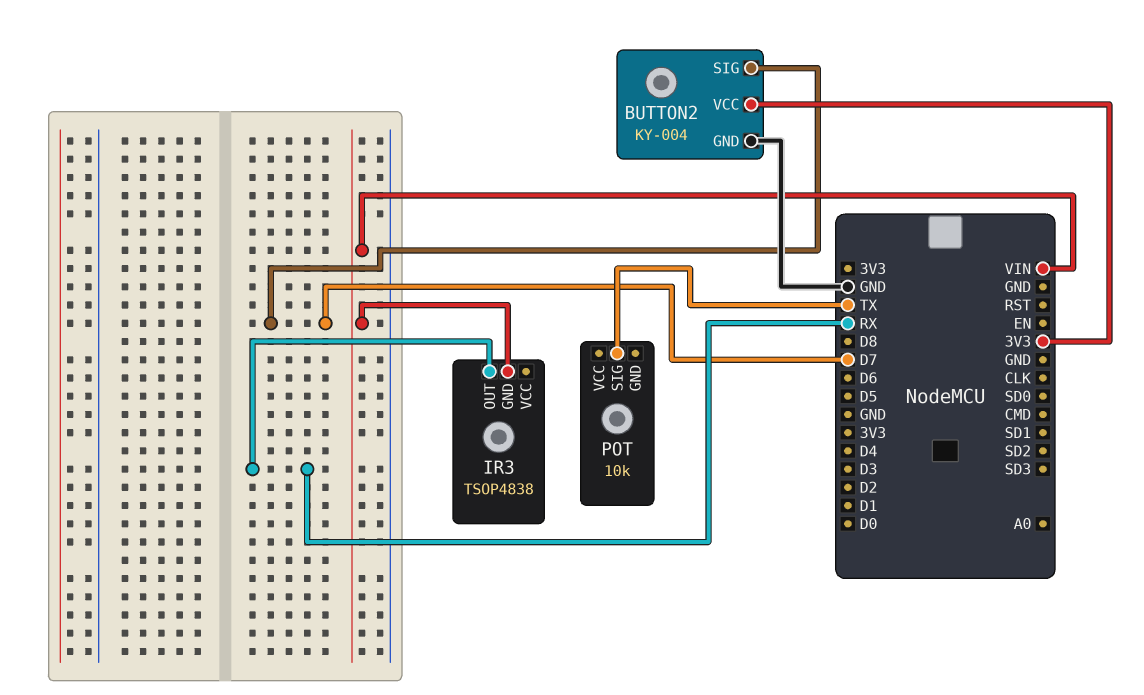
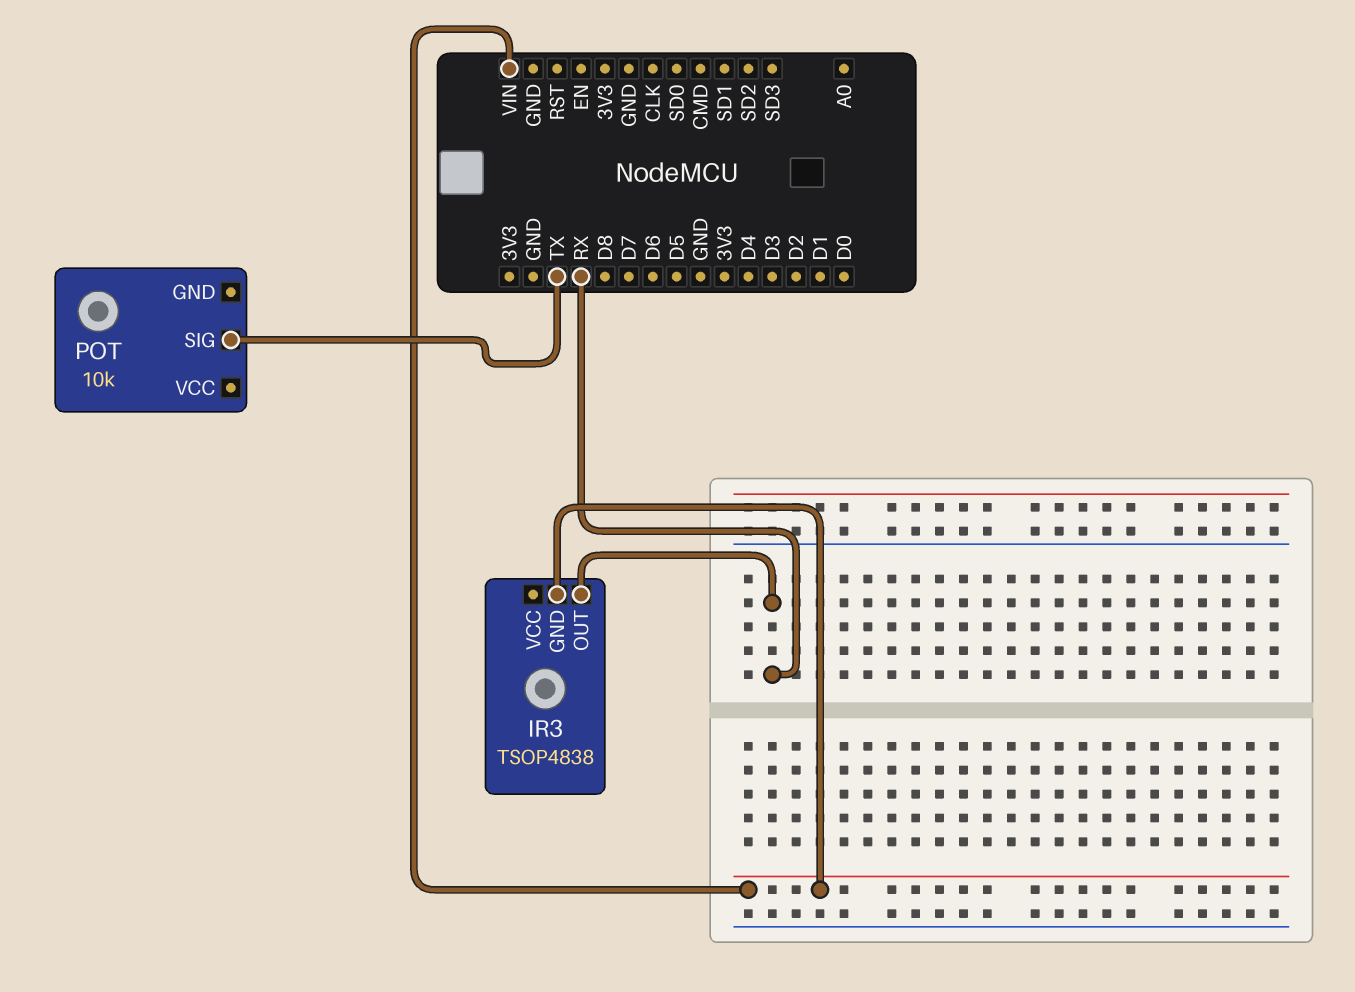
BUTTON2: KY-004 -> none
BUTTON2 pin GND: GND -> none
BUTTON2 pin SIG: D7 -> none
BUTTON2 pin VCC: 3V3 -> none

